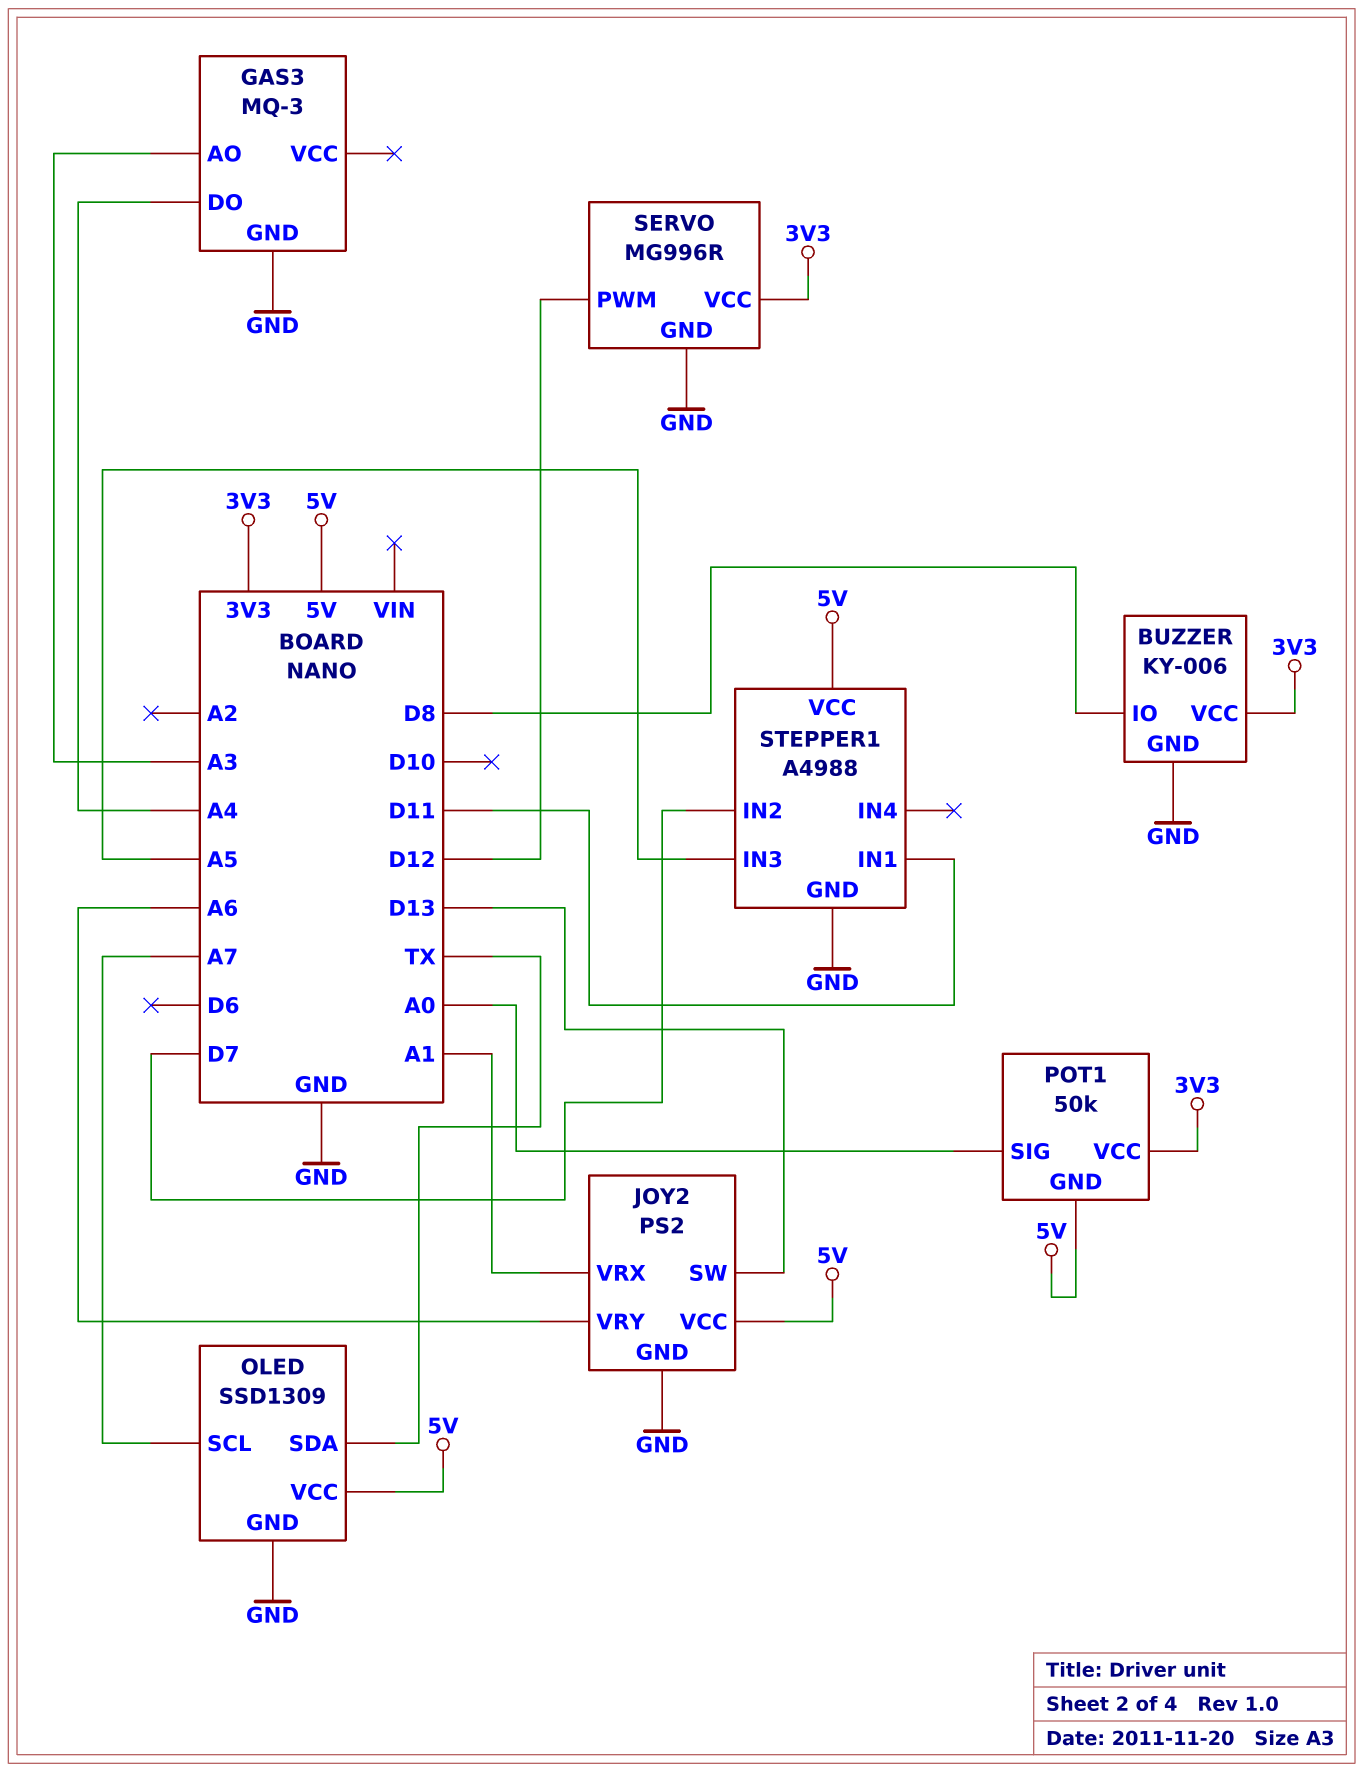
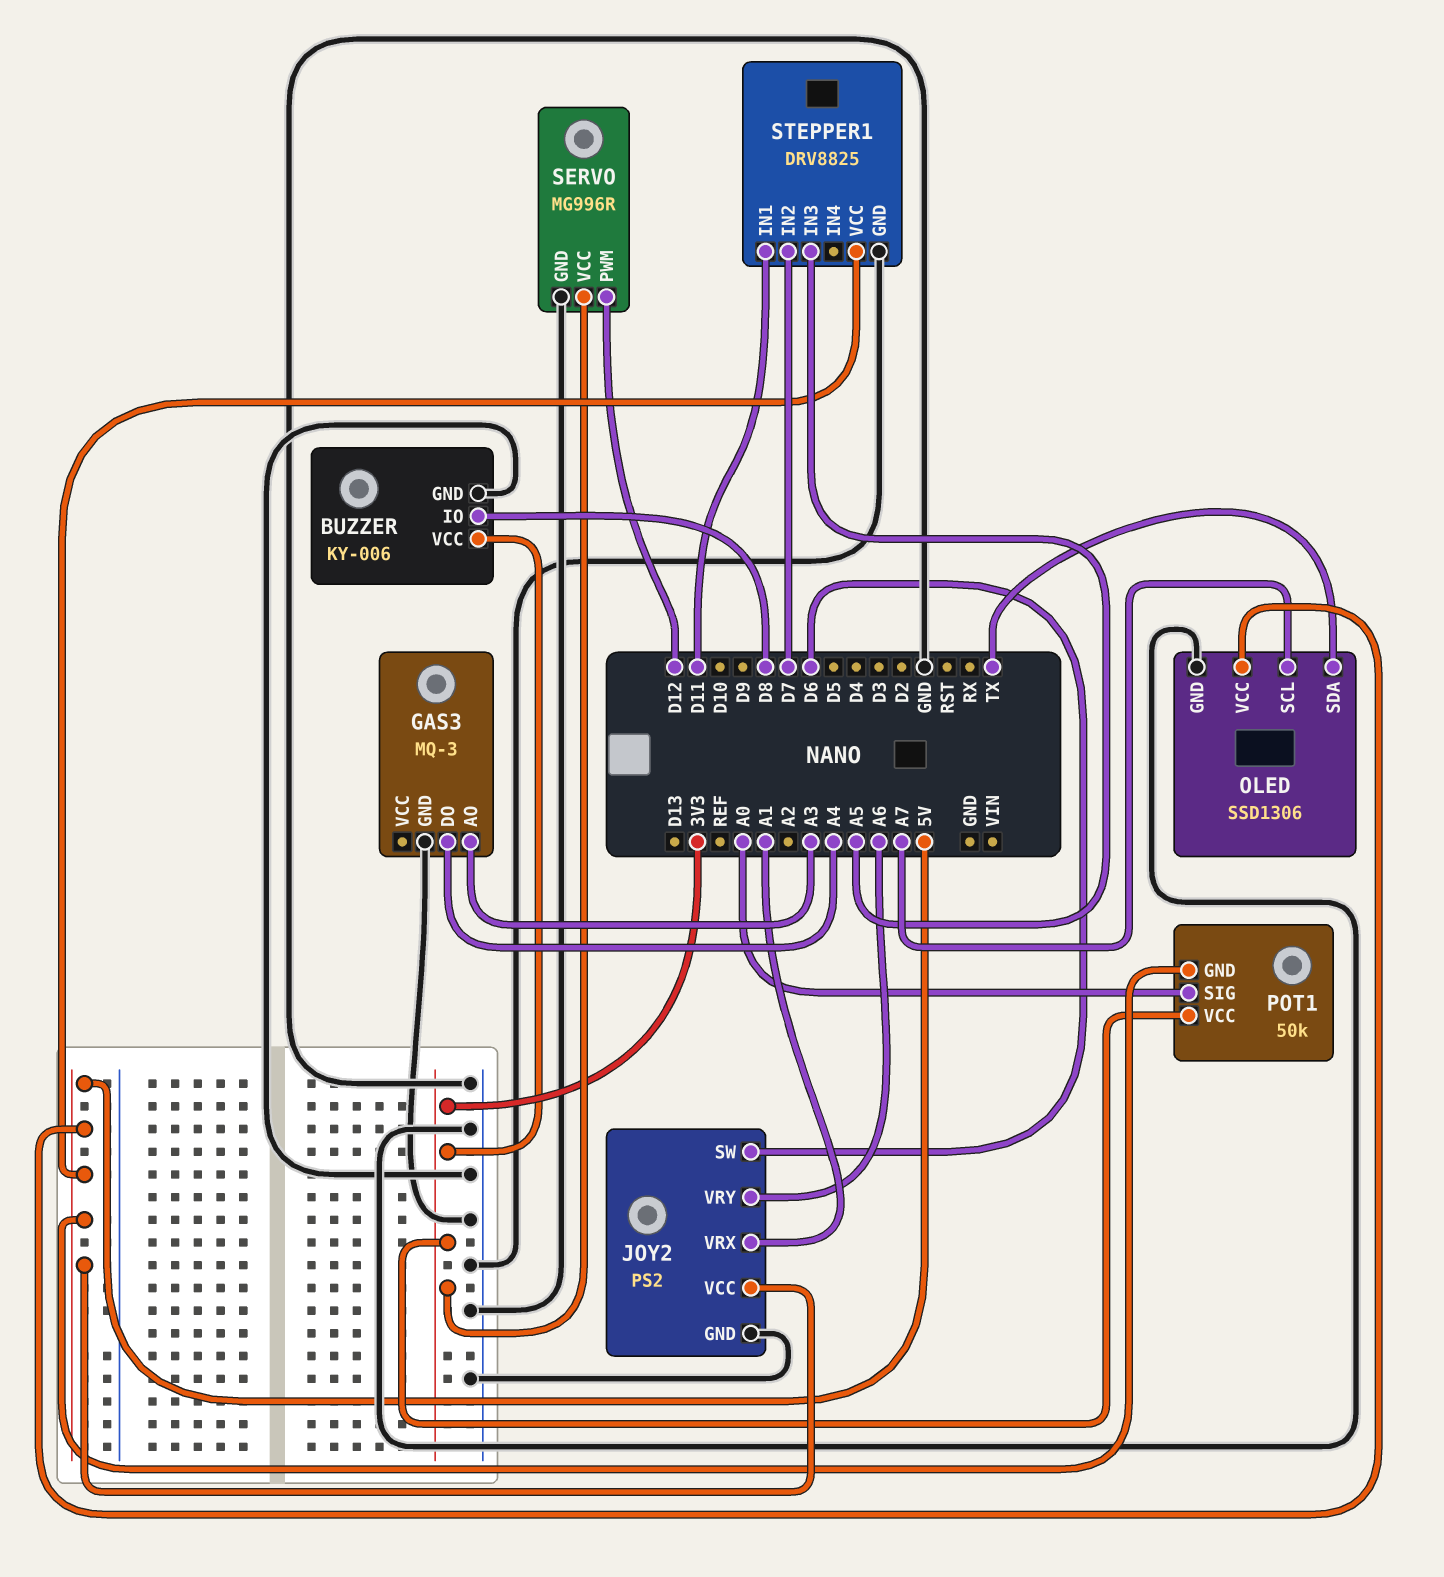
JOY2 pin SW: D13 -> D6
OLED: SSD1309 -> SSD1306
STEPPER1: A4988 -> DRV8825

